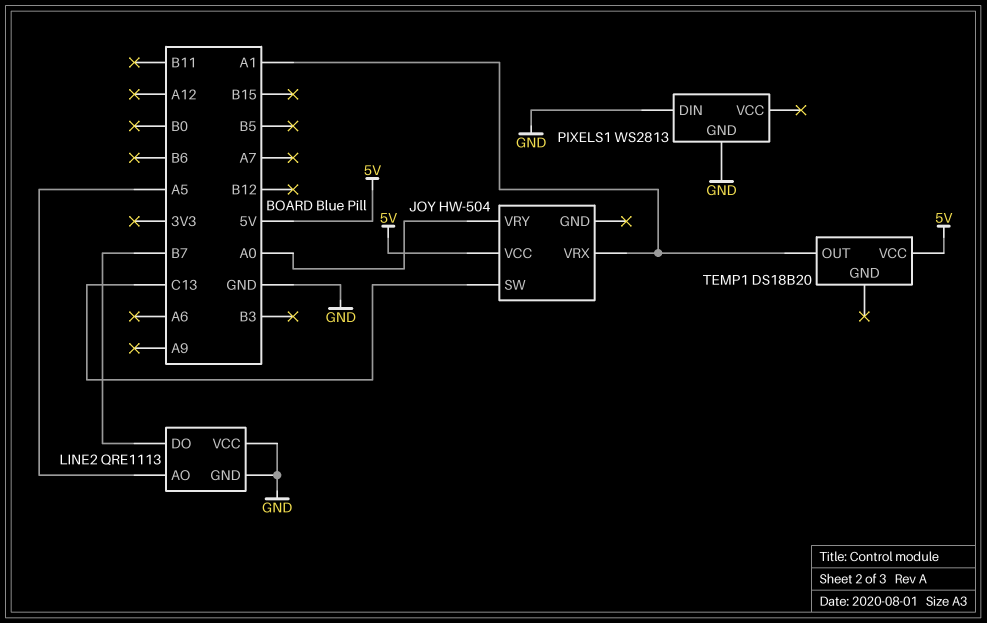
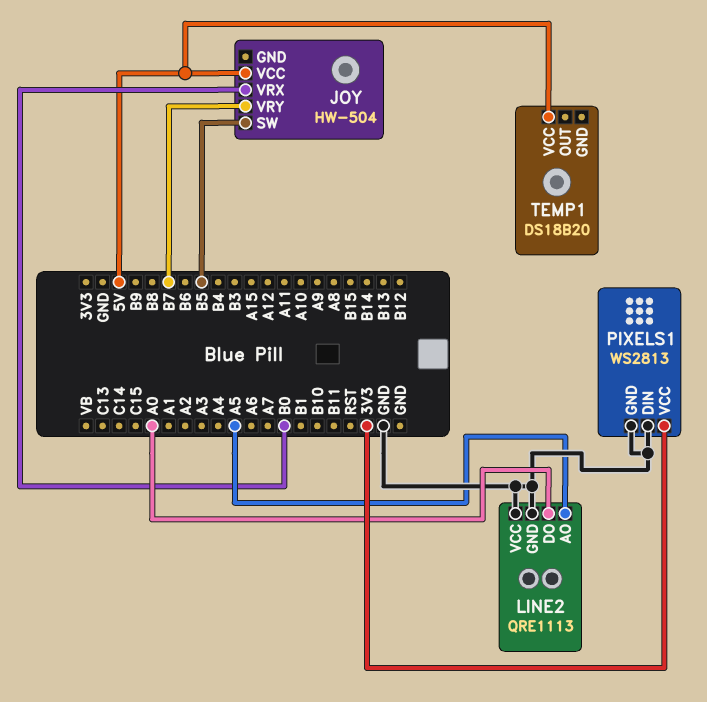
JOY pin SW: C13 -> B5
JOY pin VRX: A1 -> B0
JOY pin VRY: A0 -> B7
LINE2 pin DO: B7 -> A0
PIXELS1 pin VCC: none -> 3V3
TEMP1 pin OUT: A1 -> none

